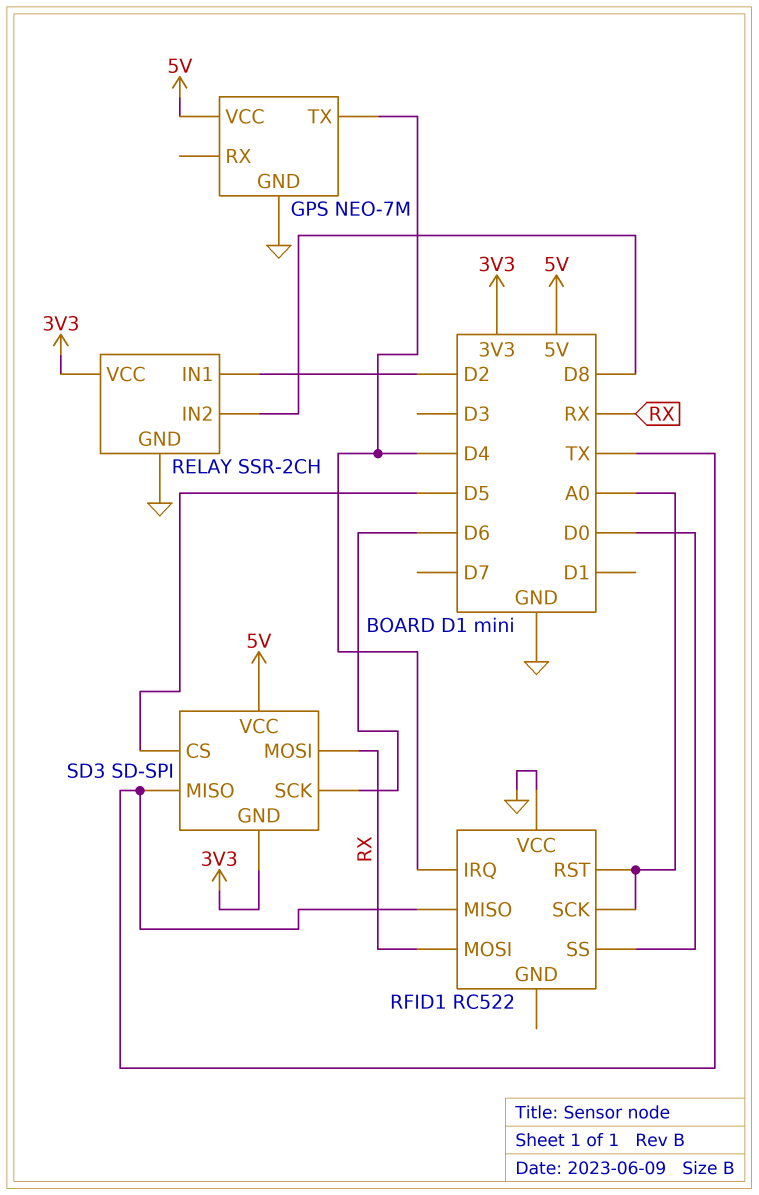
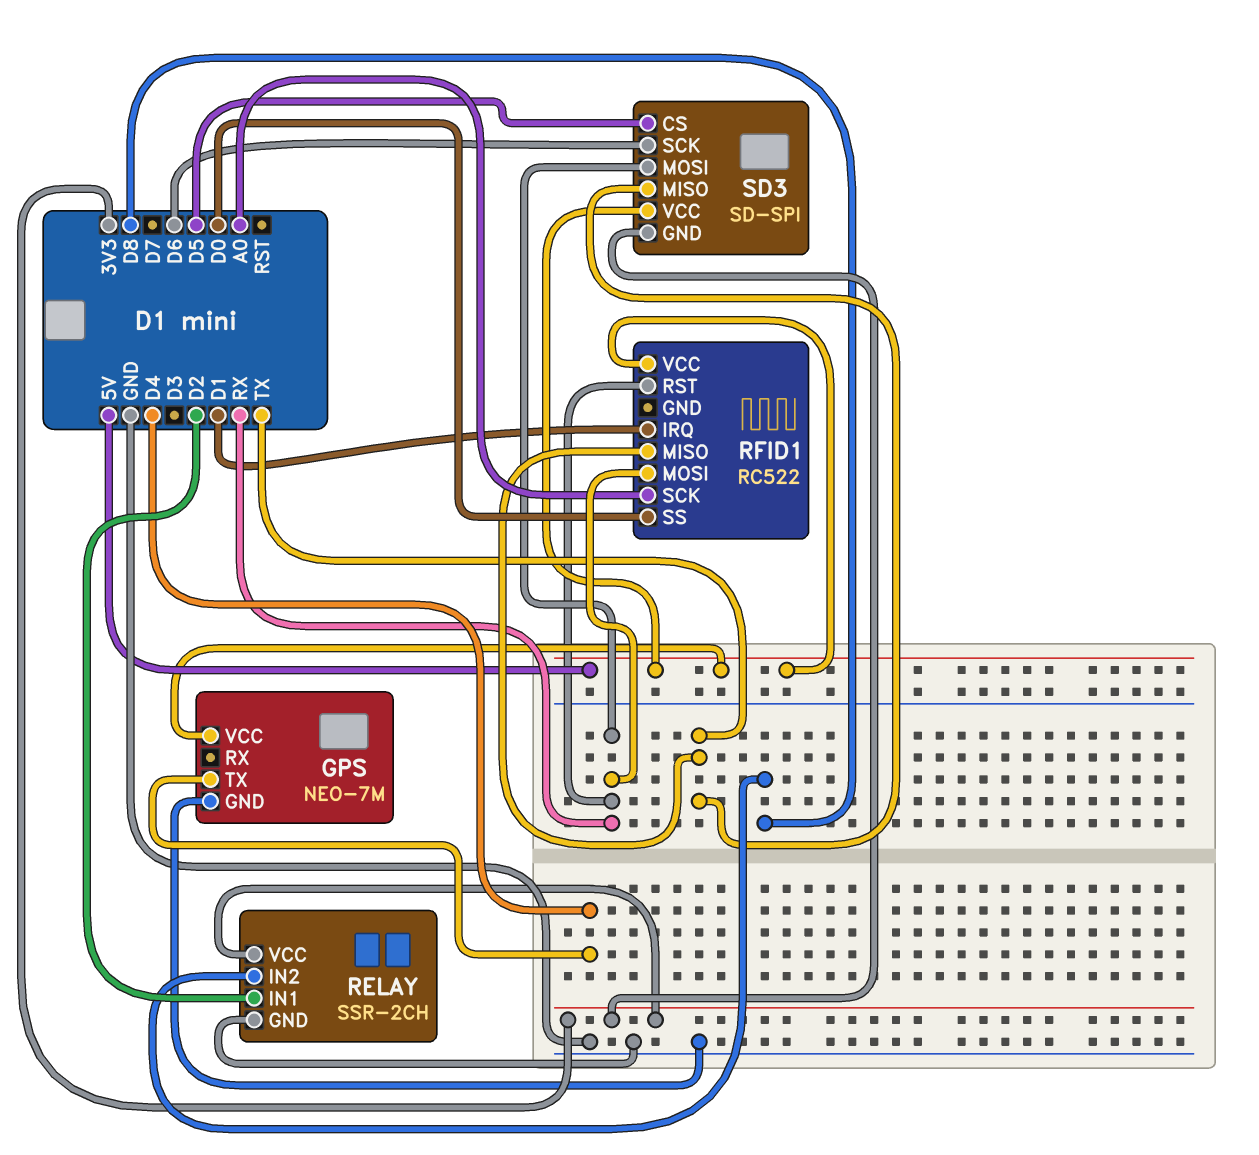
RFID1 pin IRQ: D4 -> D1
RFID1 pin RST: A0 -> RX
RFID1 pin VCC: GND -> 5V

